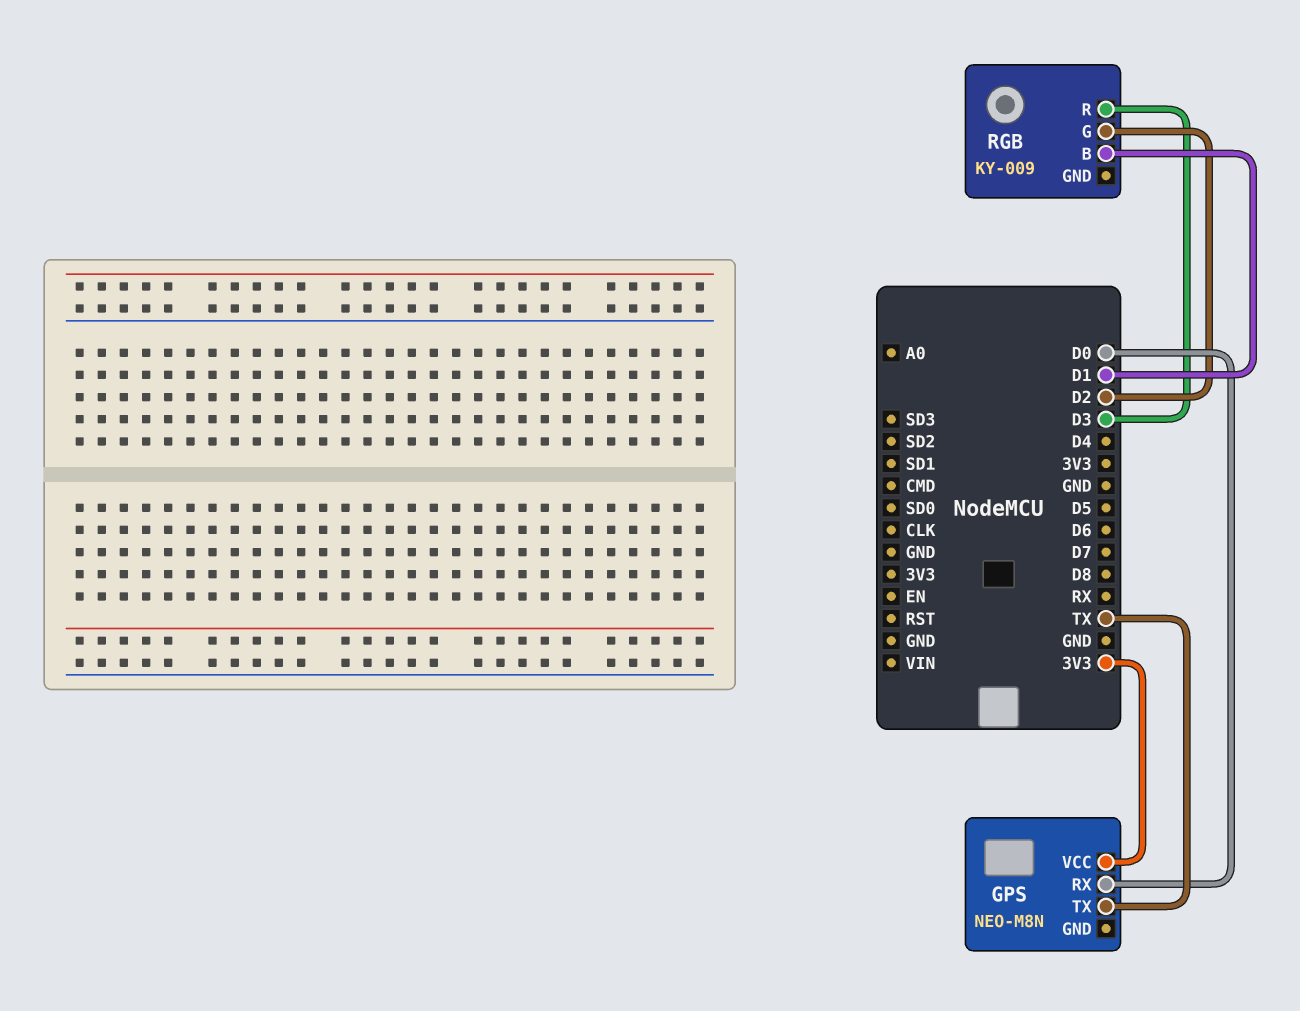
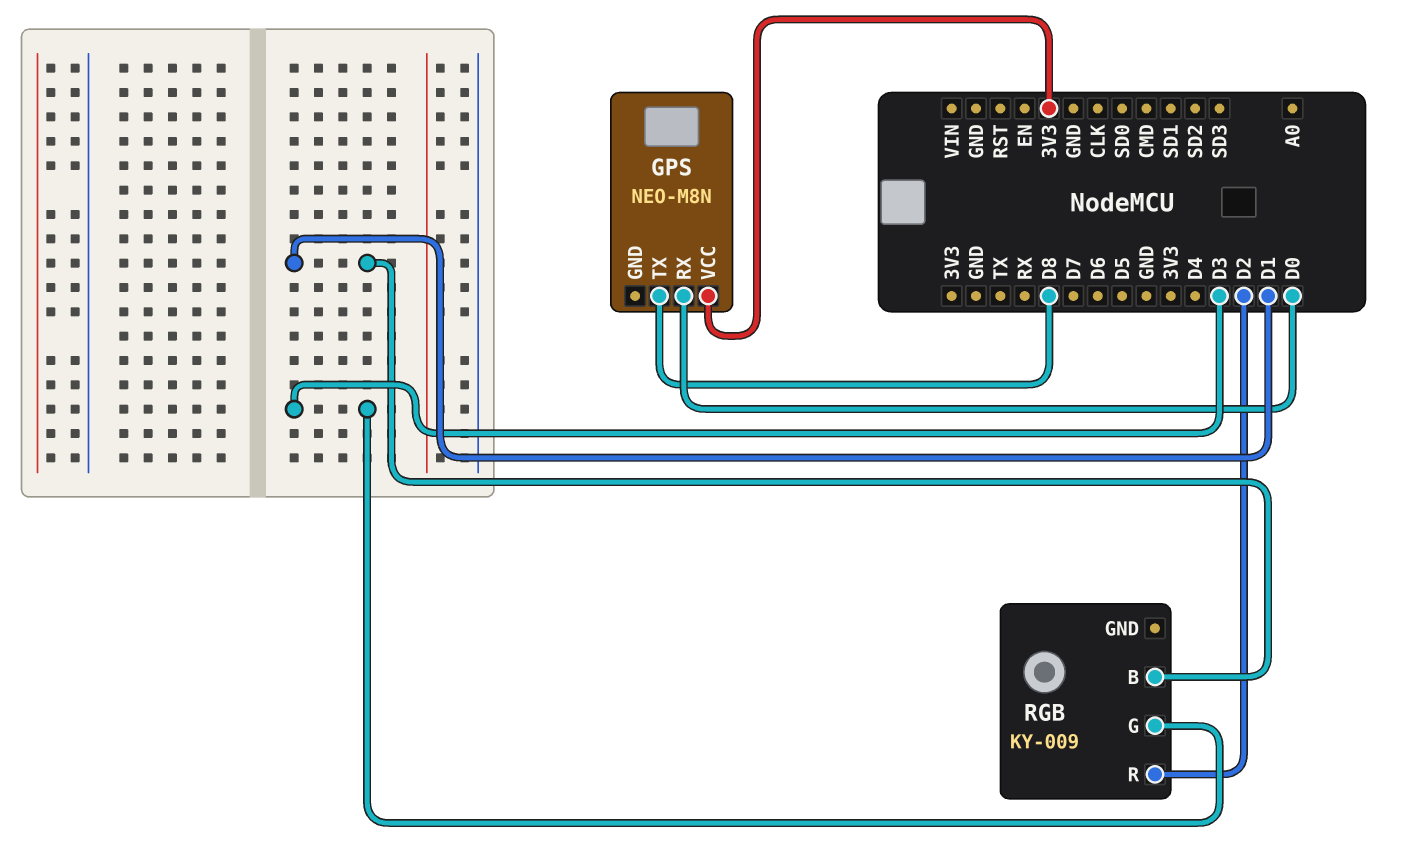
GPS pin TX: TX -> D8
RGB pin G: D2 -> D3
RGB pin R: D3 -> D2

